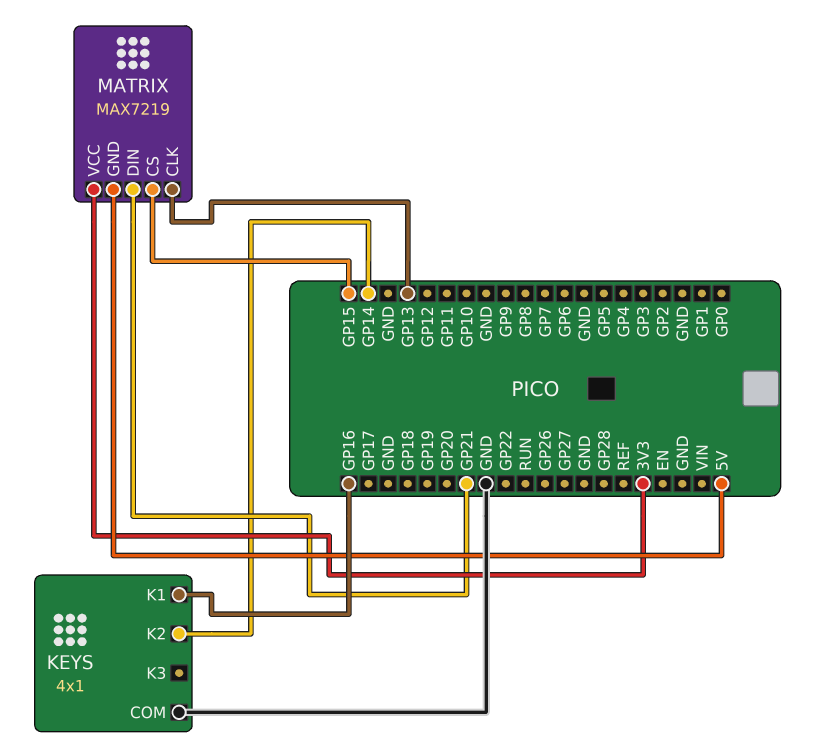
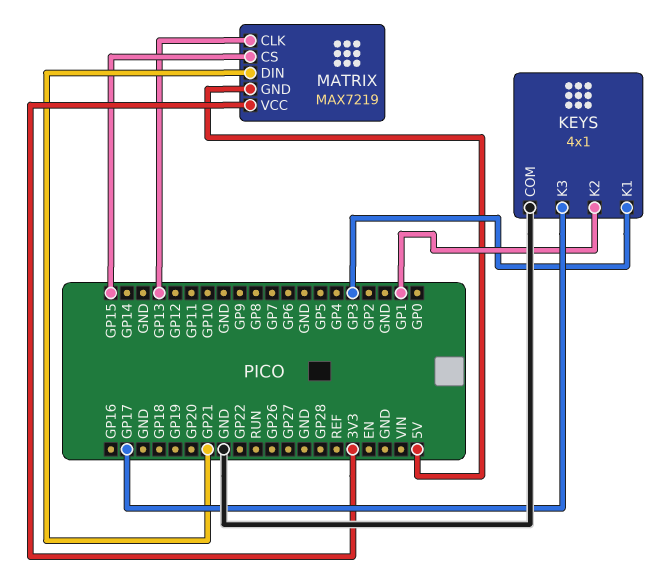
KEYS pin K1: GP16 -> GP3
KEYS pin K2: GP14 -> GP1
KEYS pin K3: none -> GP17

